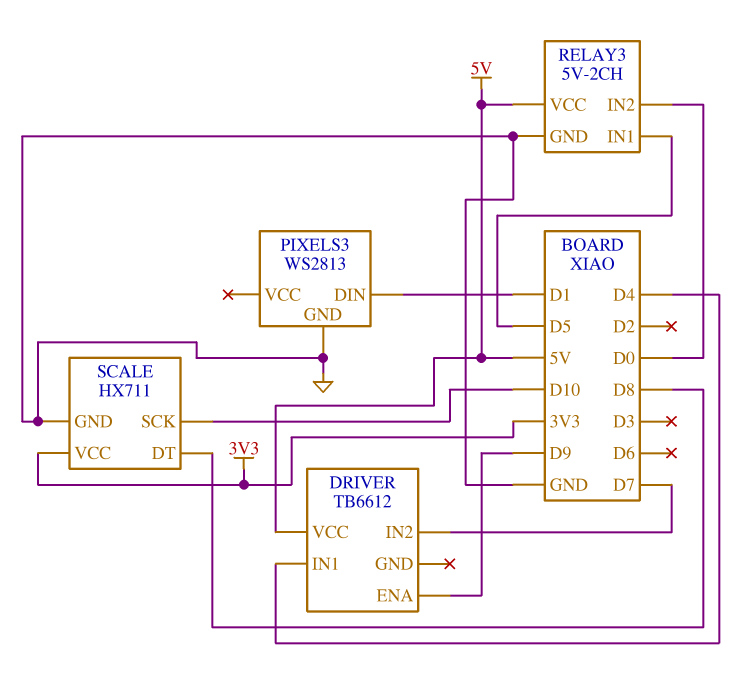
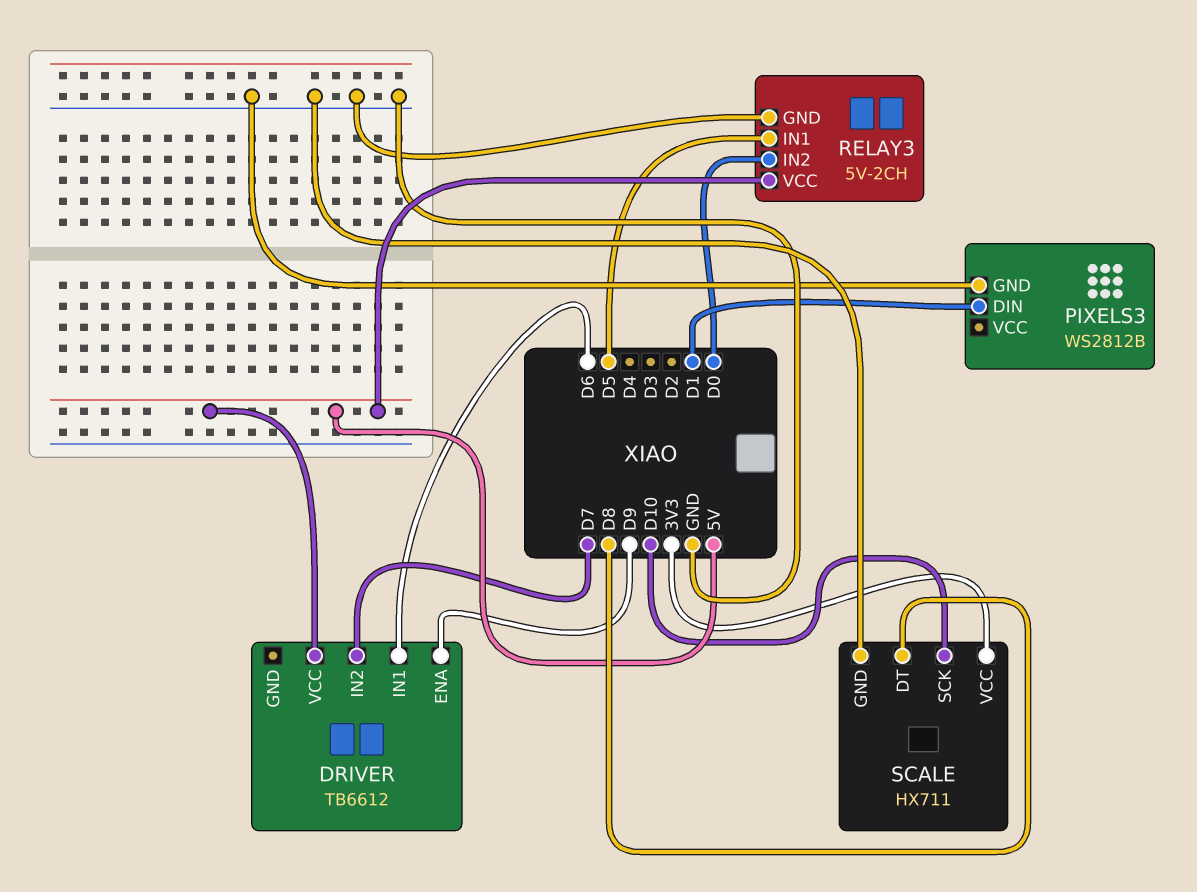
DRIVER pin IN1: D4 -> D6
PIXELS3: WS2813 -> WS2812B

